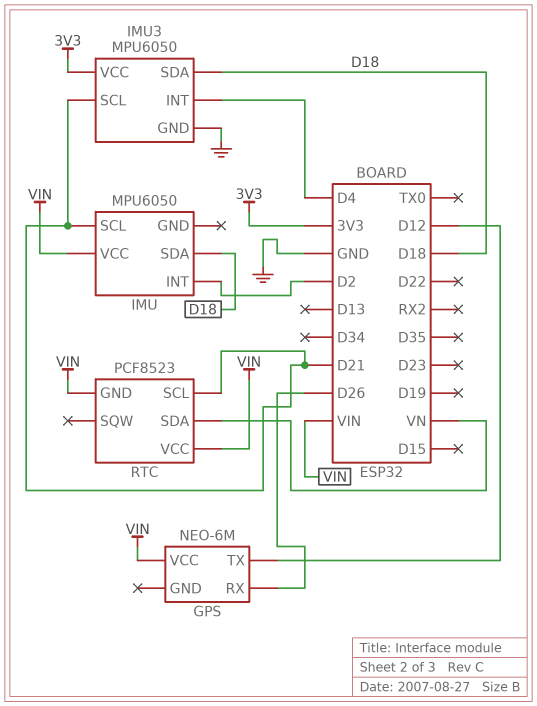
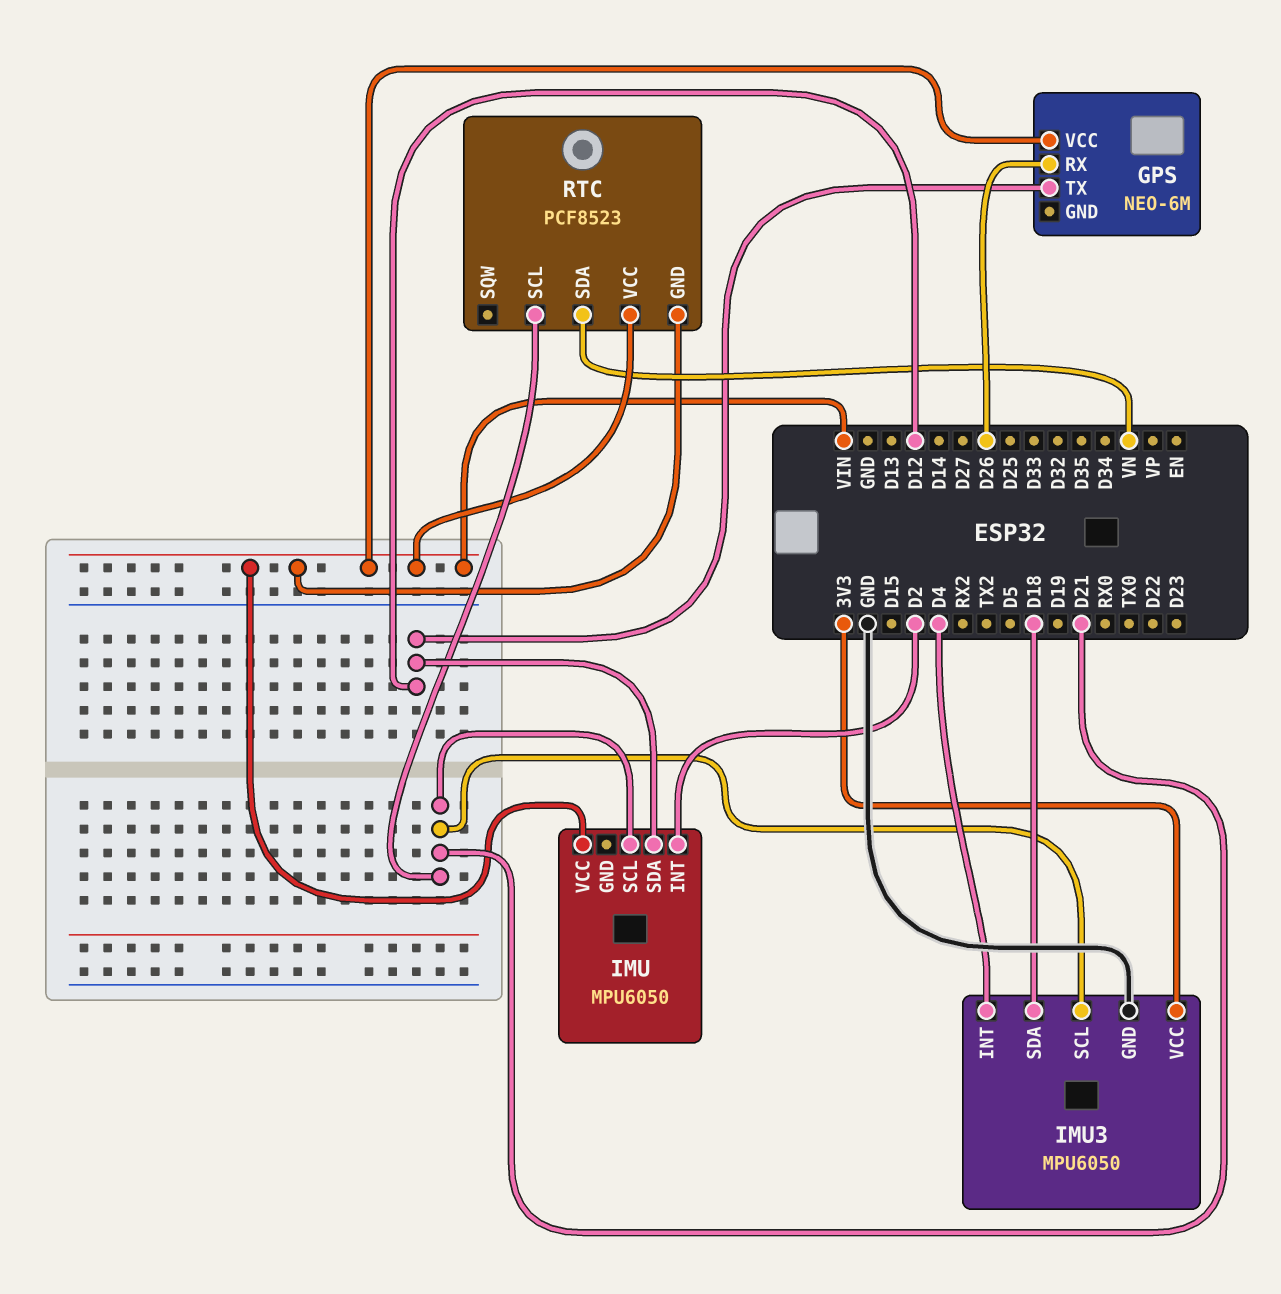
IMU pin SDA: D18 -> D12

